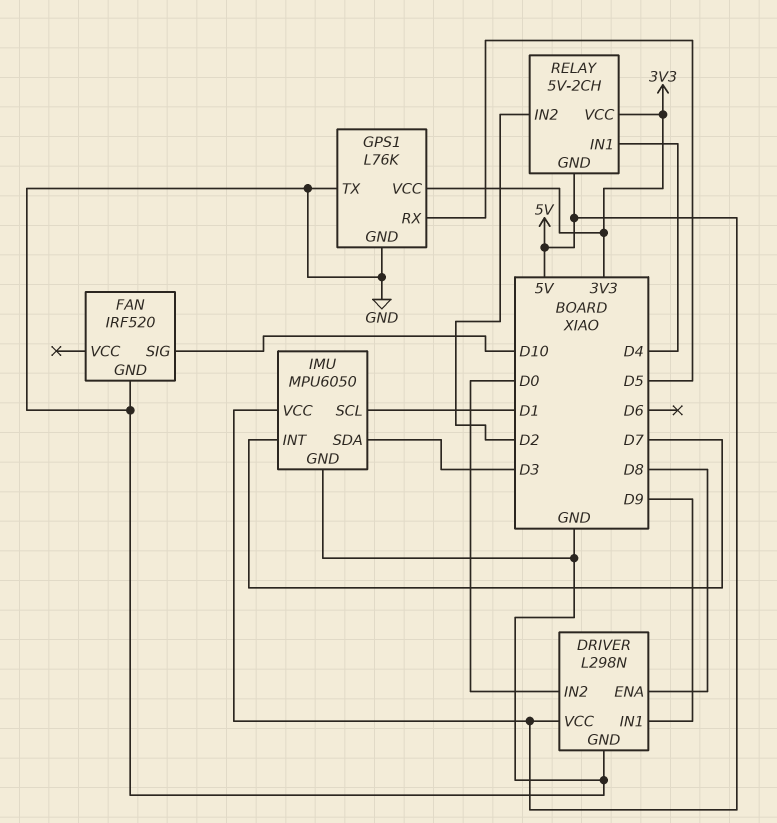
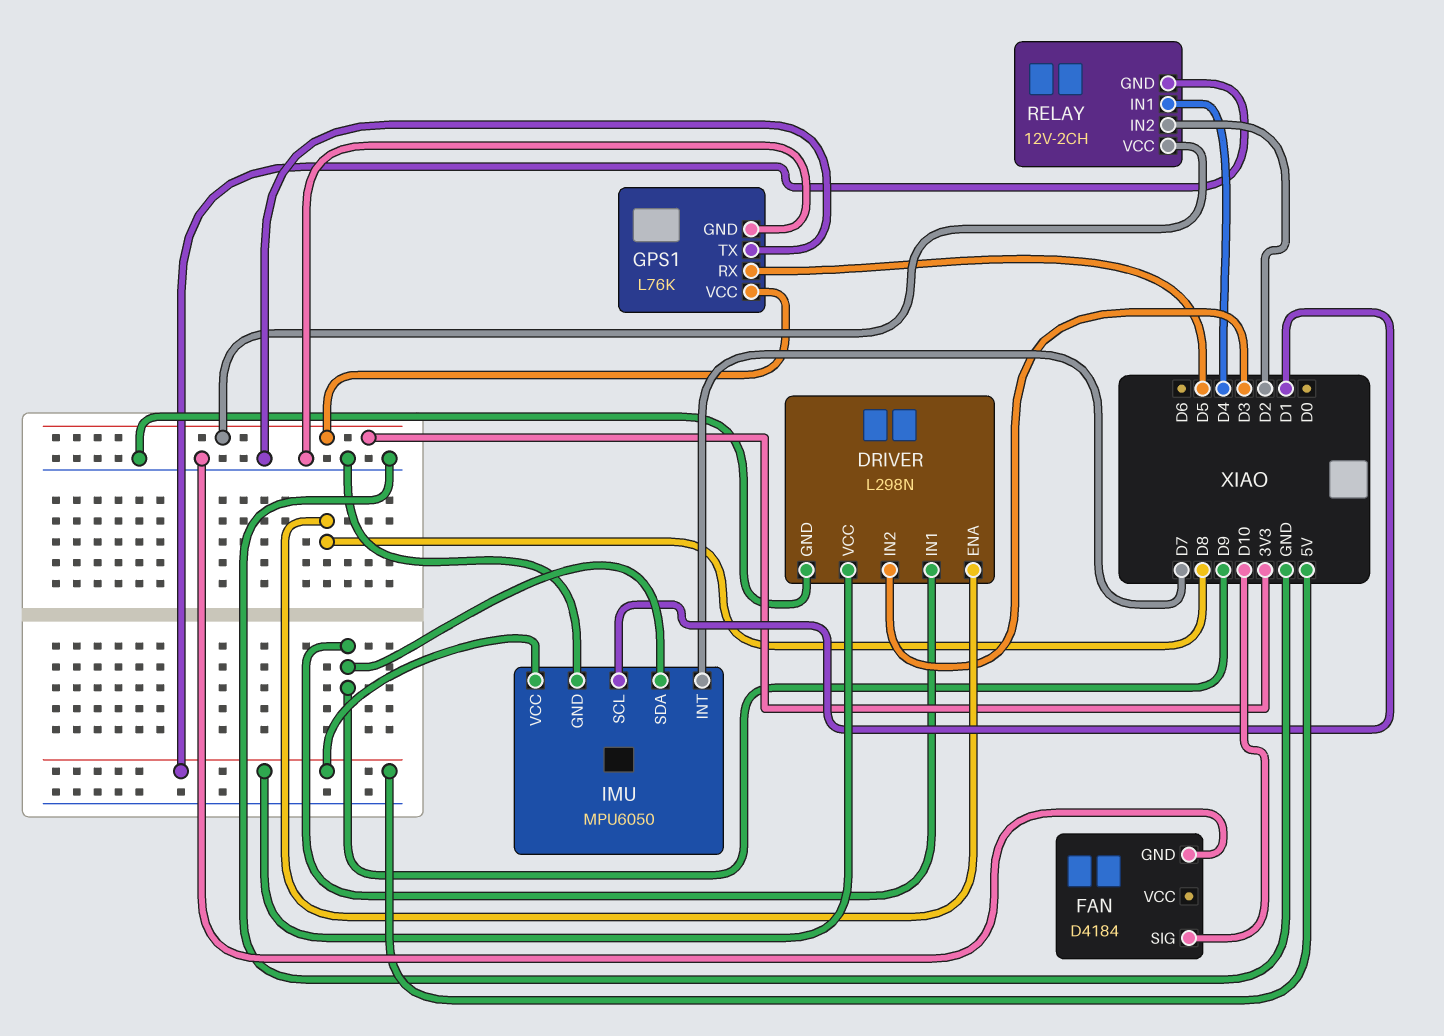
DRIVER pin IN2: D0 -> D3
FAN: IRF520 -> D4184
IMU pin SDA: D3 -> D9
RELAY: 5V-2CH -> 12V-2CH

